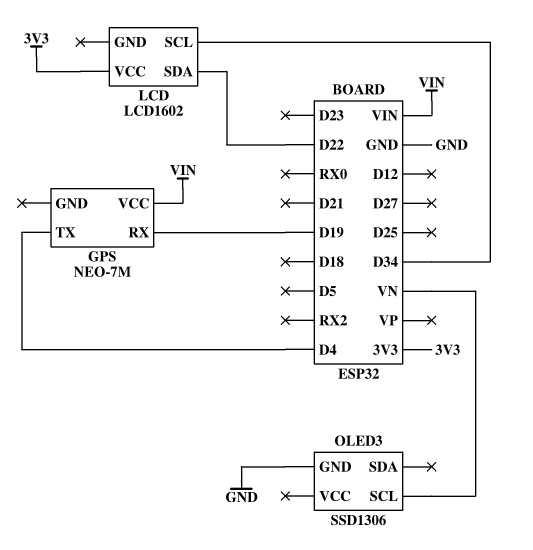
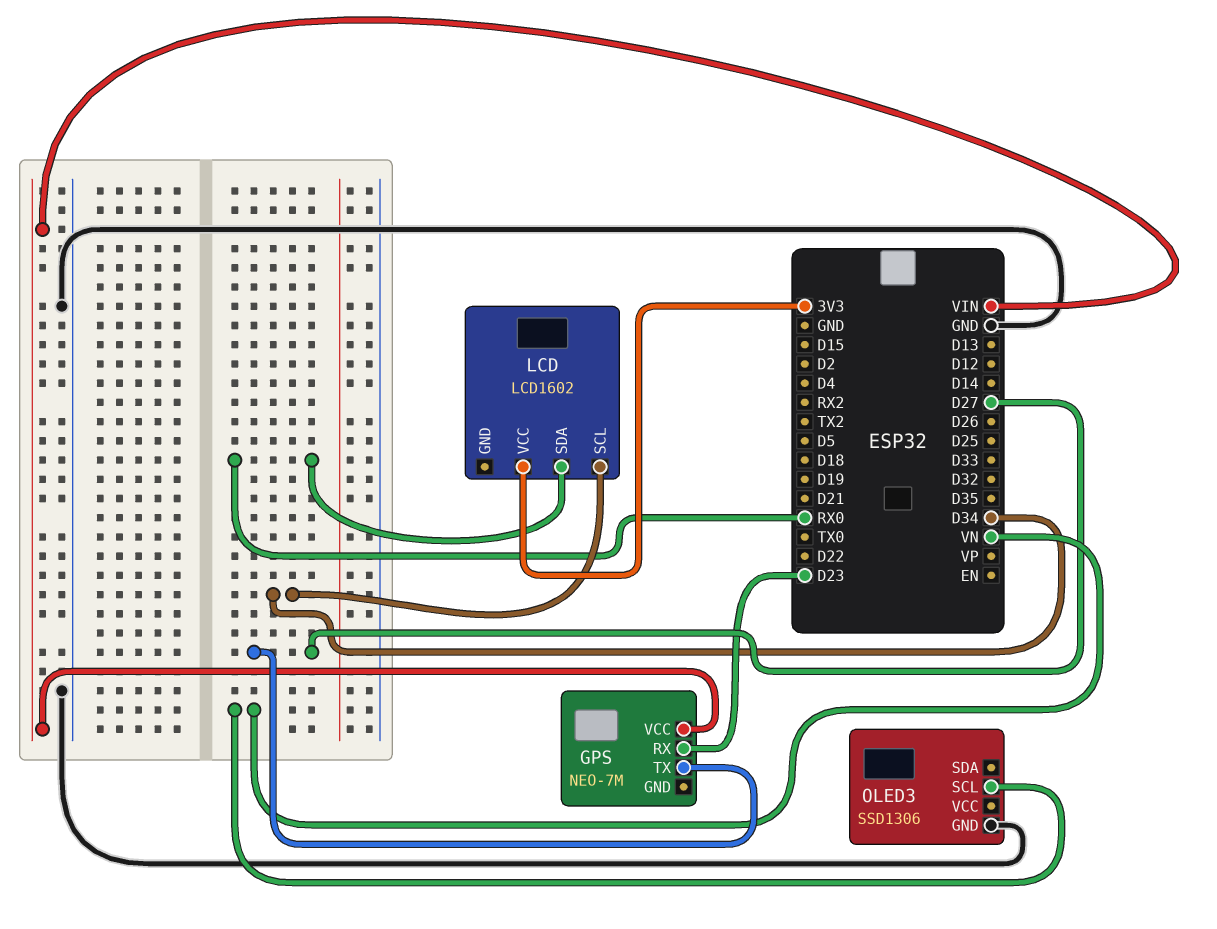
GPS pin RX: D19 -> D23
GPS pin TX: D4 -> D27
LCD pin SDA: D22 -> RX0

